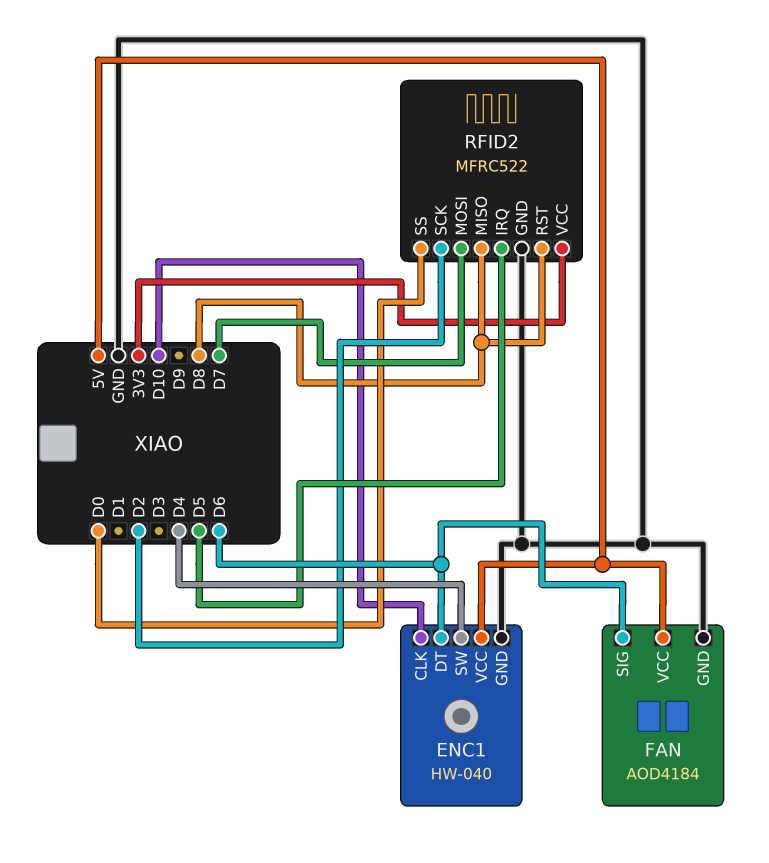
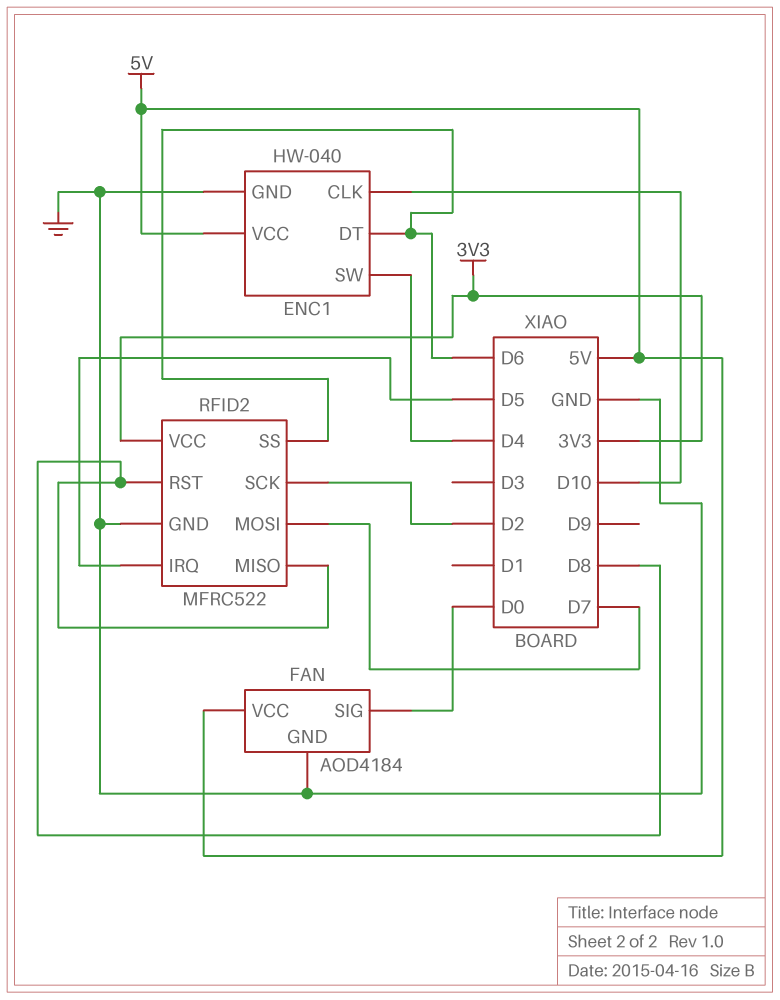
FAN pin SIG: D6 -> D0
RFID2 pin SS: D0 -> D6

